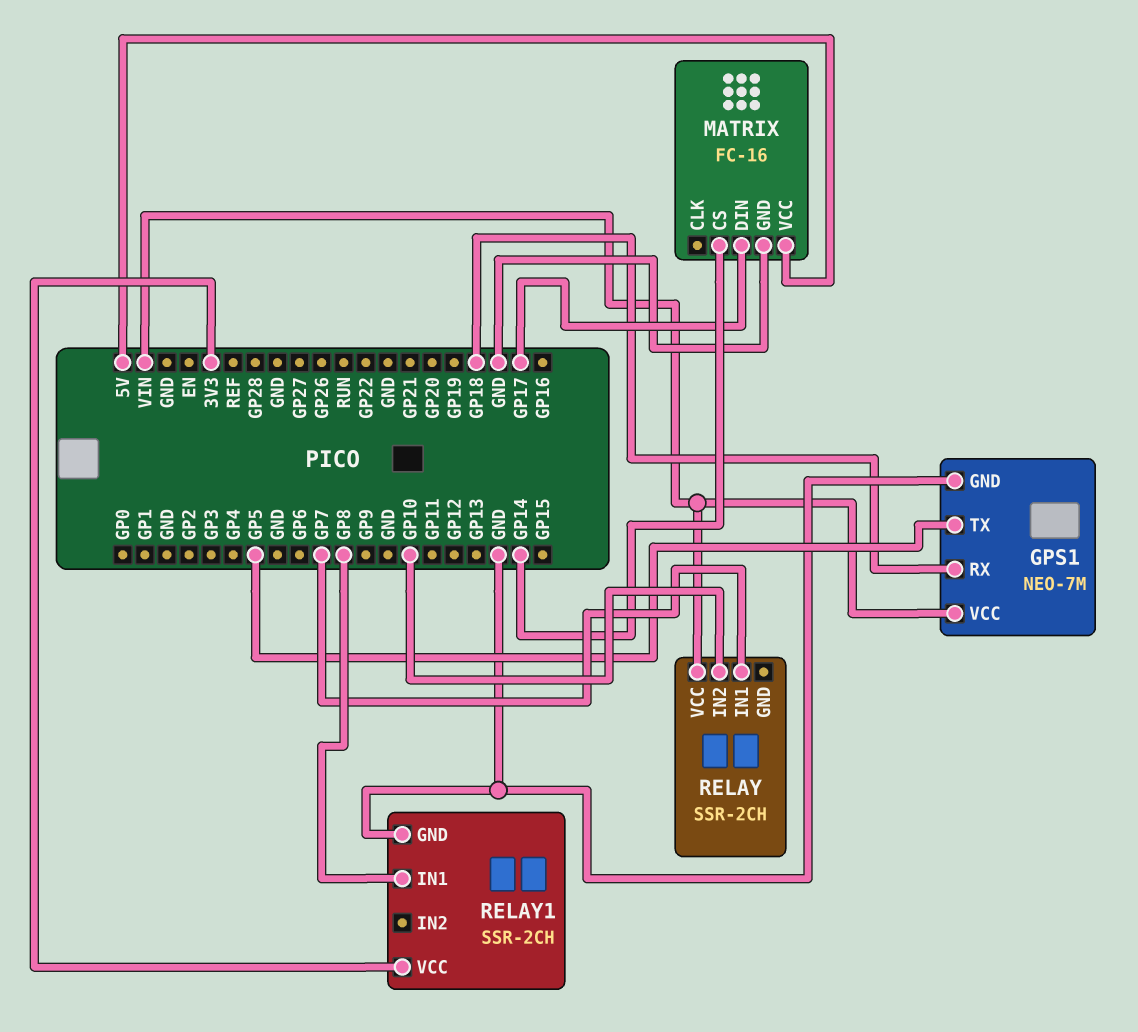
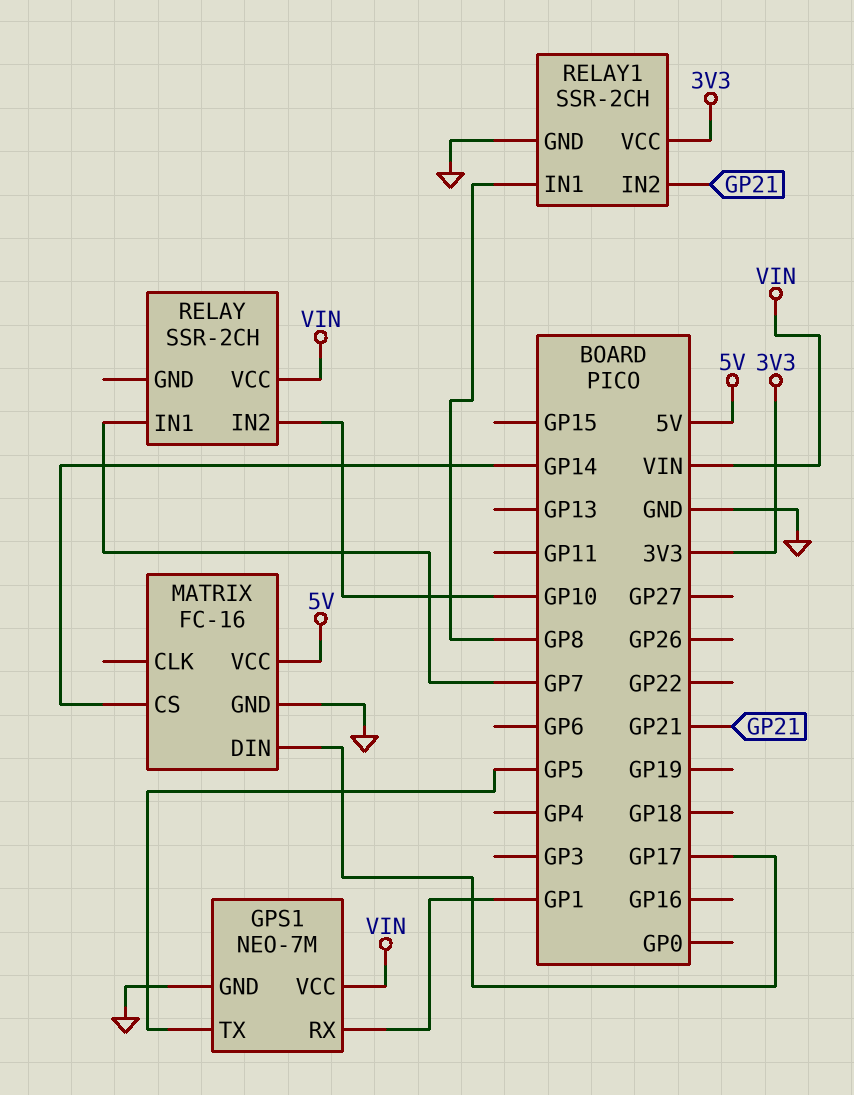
GPS1 pin RX: GP18 -> GP1
RELAY1 pin IN2: none -> GP21

